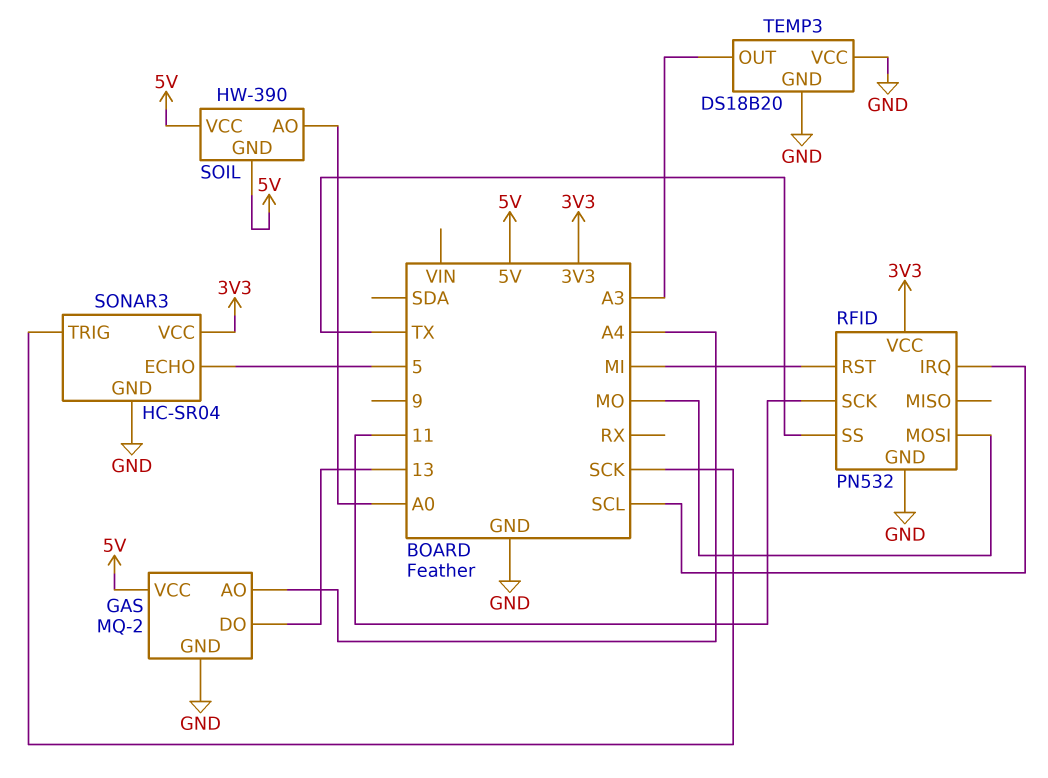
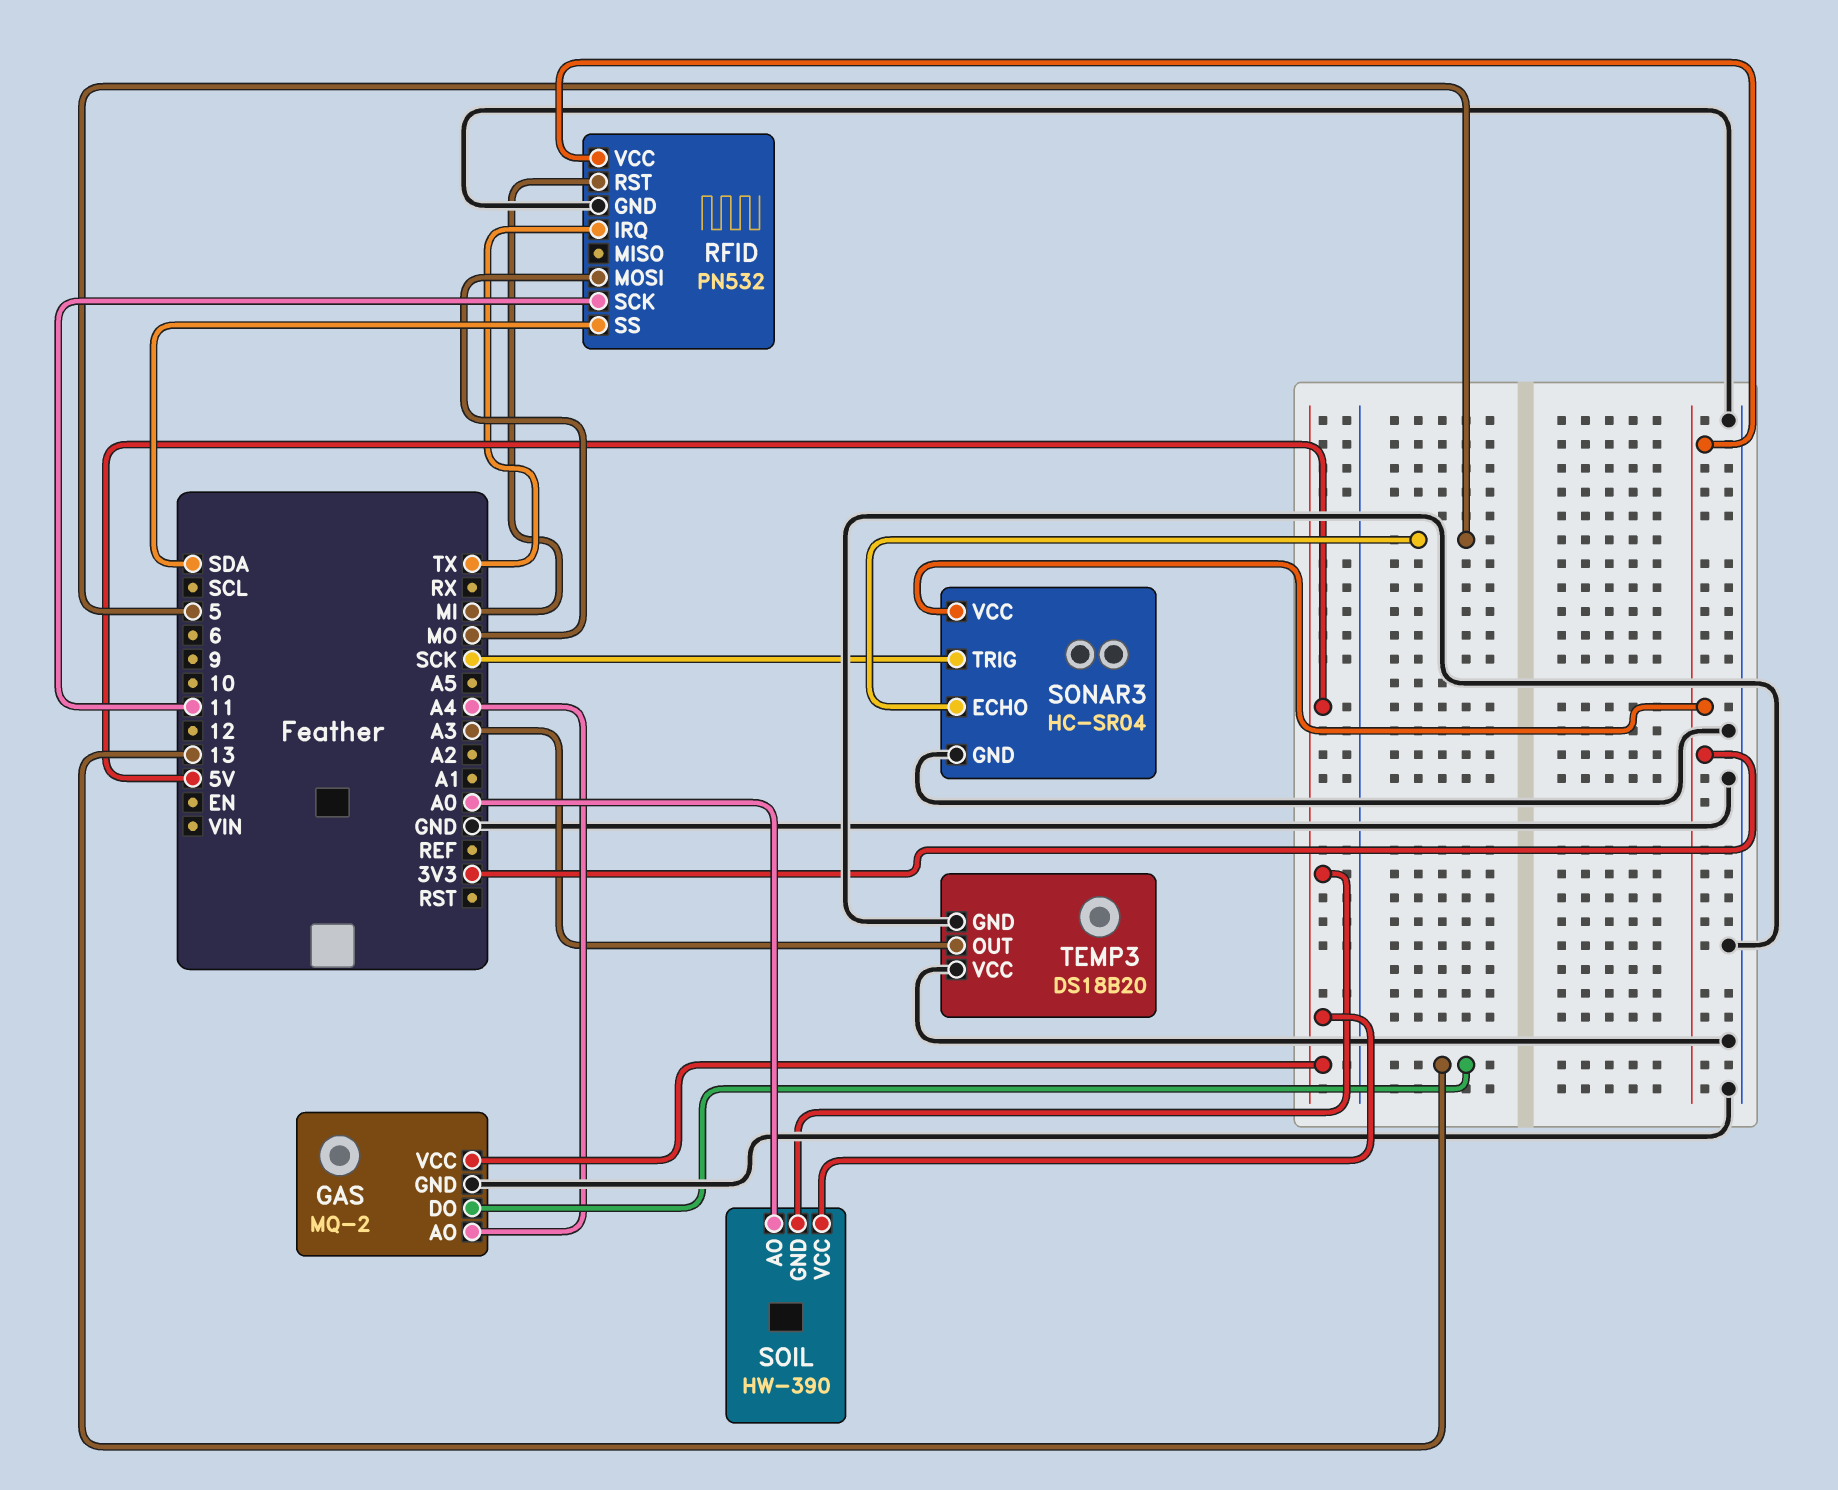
RFID pin IRQ: SCL -> TX
RFID pin SS: TX -> SDA

